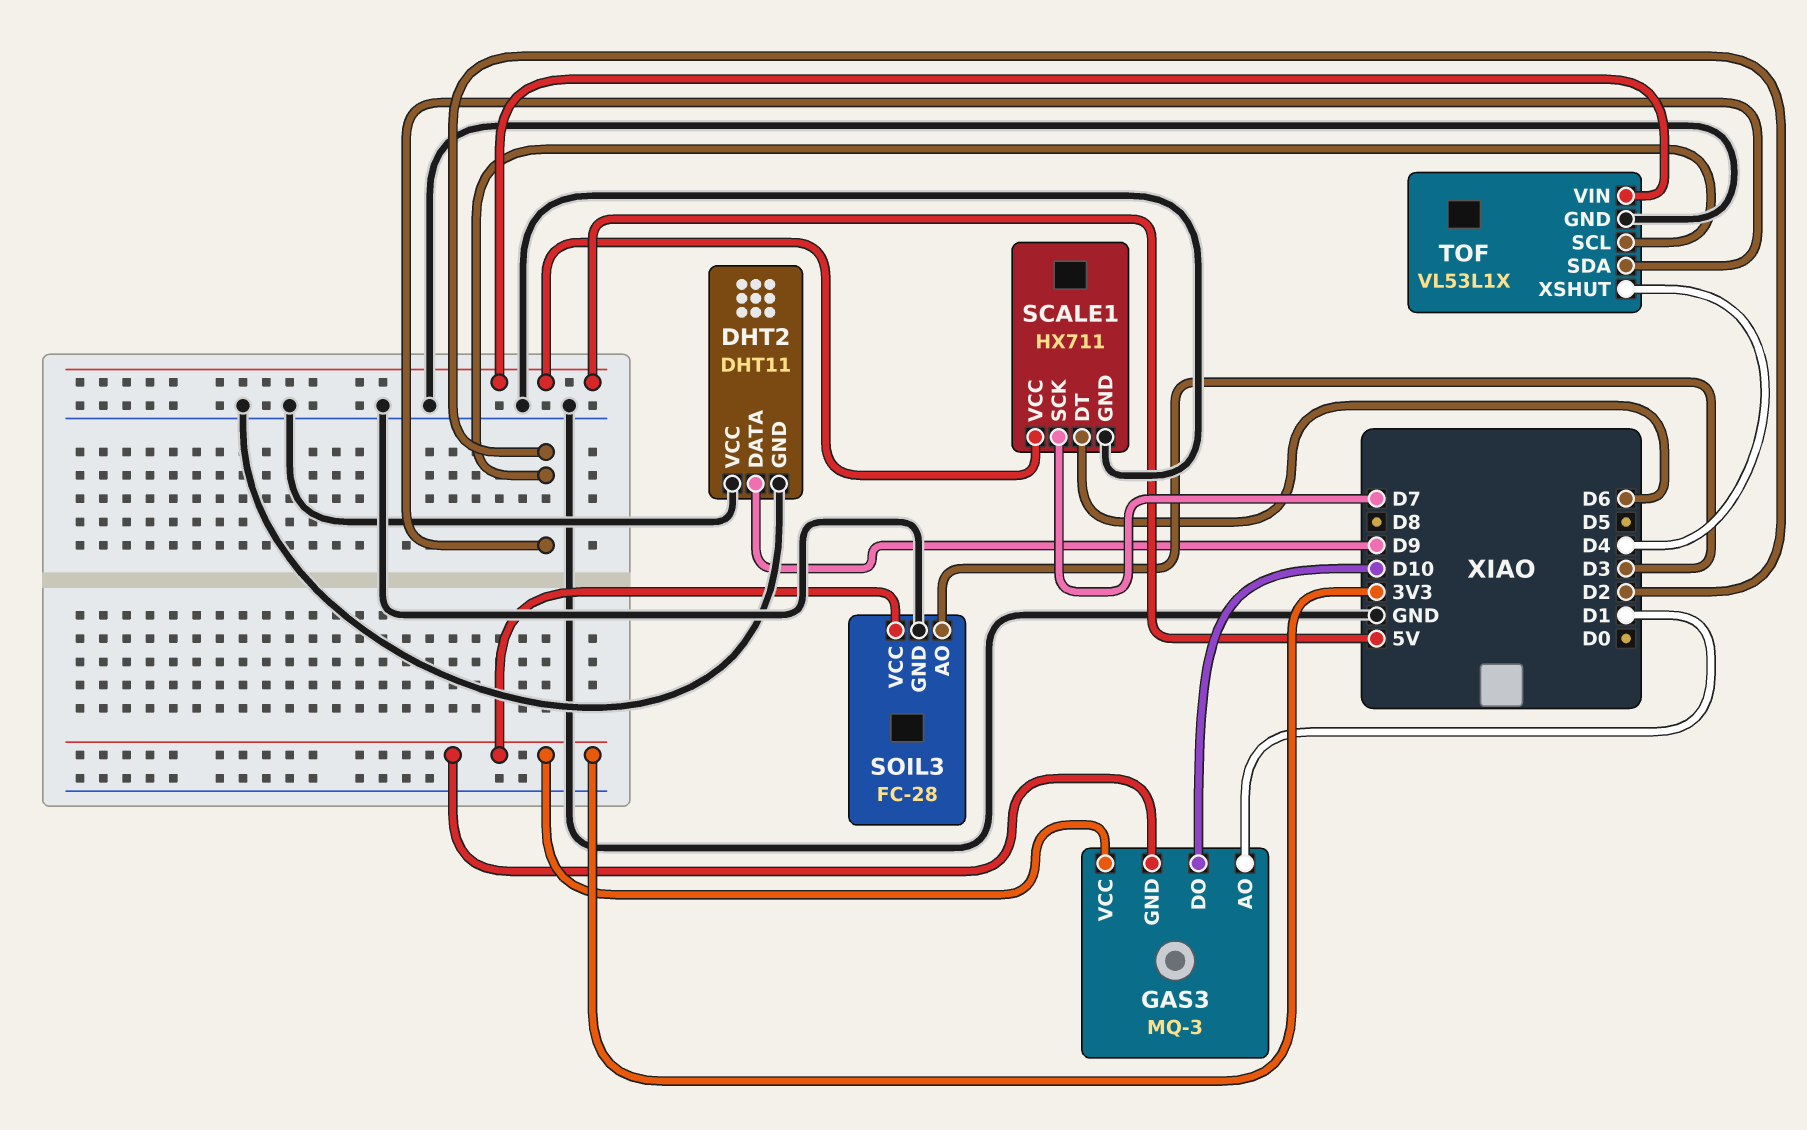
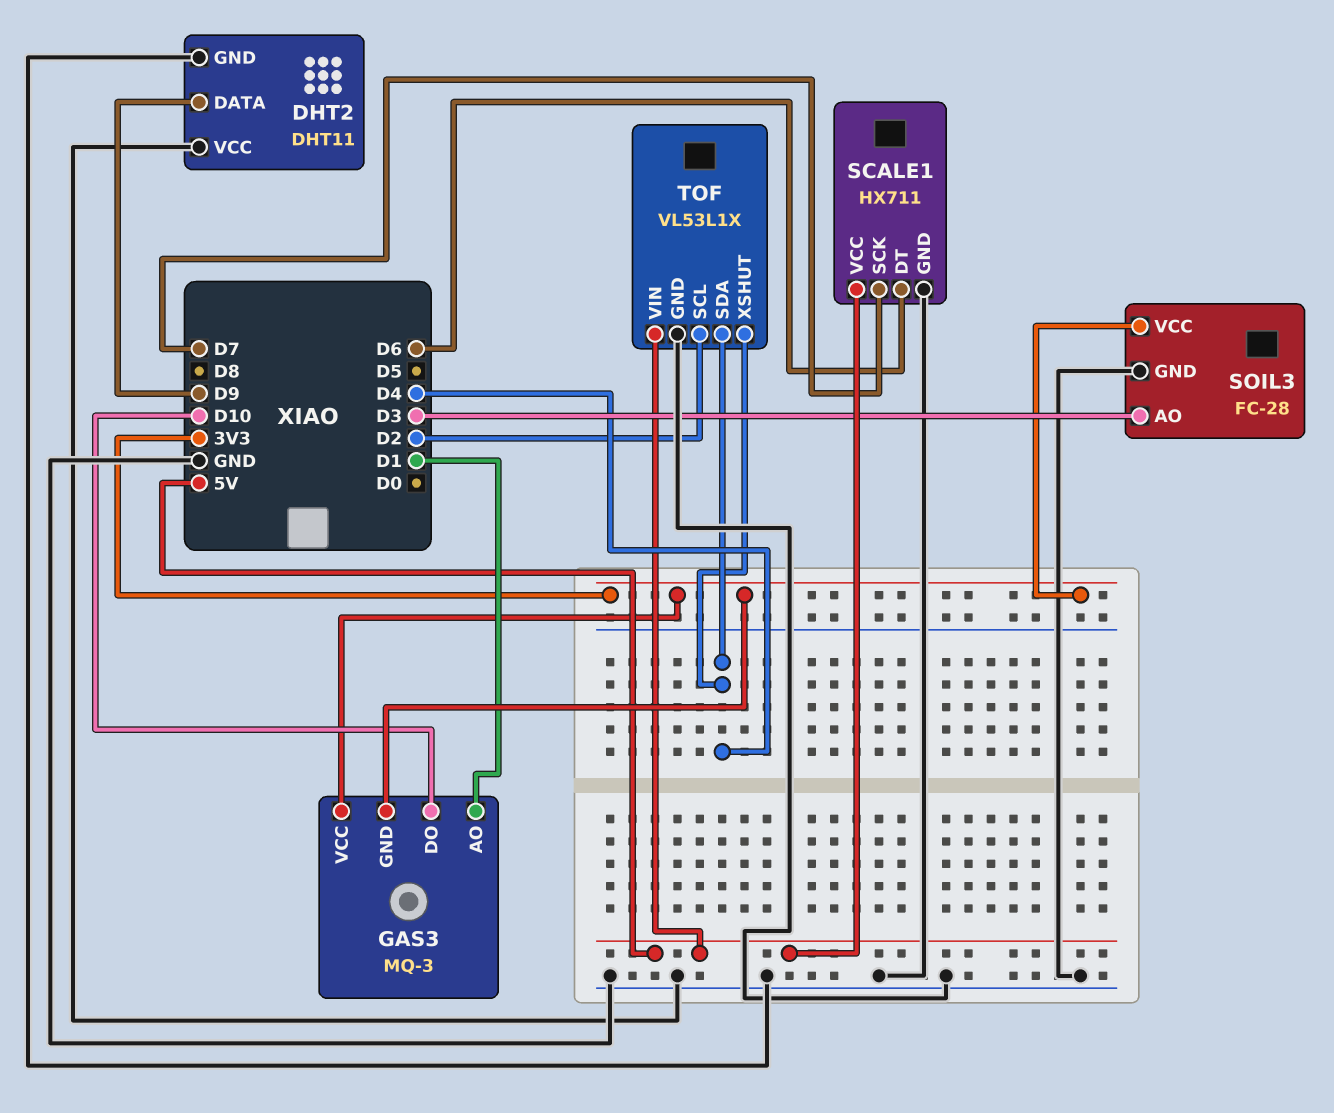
TOF pin SDA: D2 -> D4

